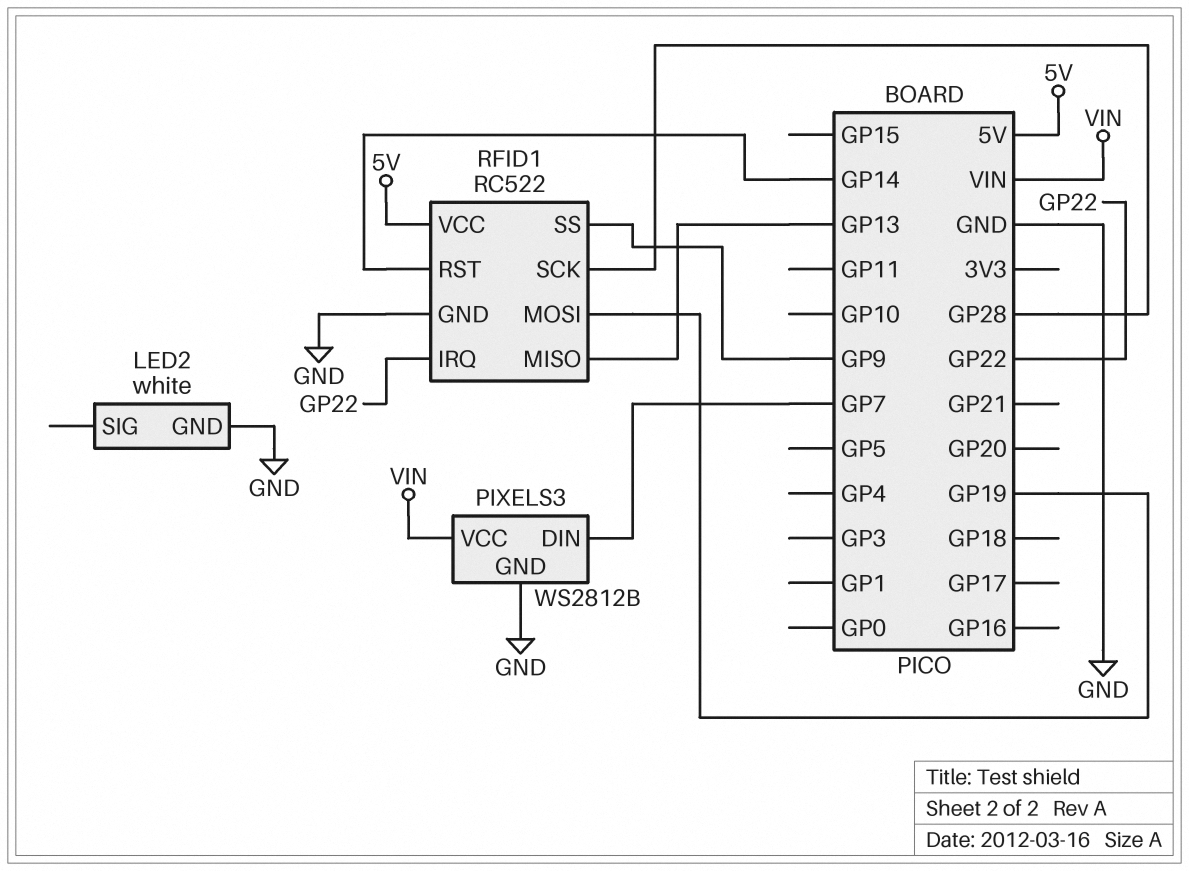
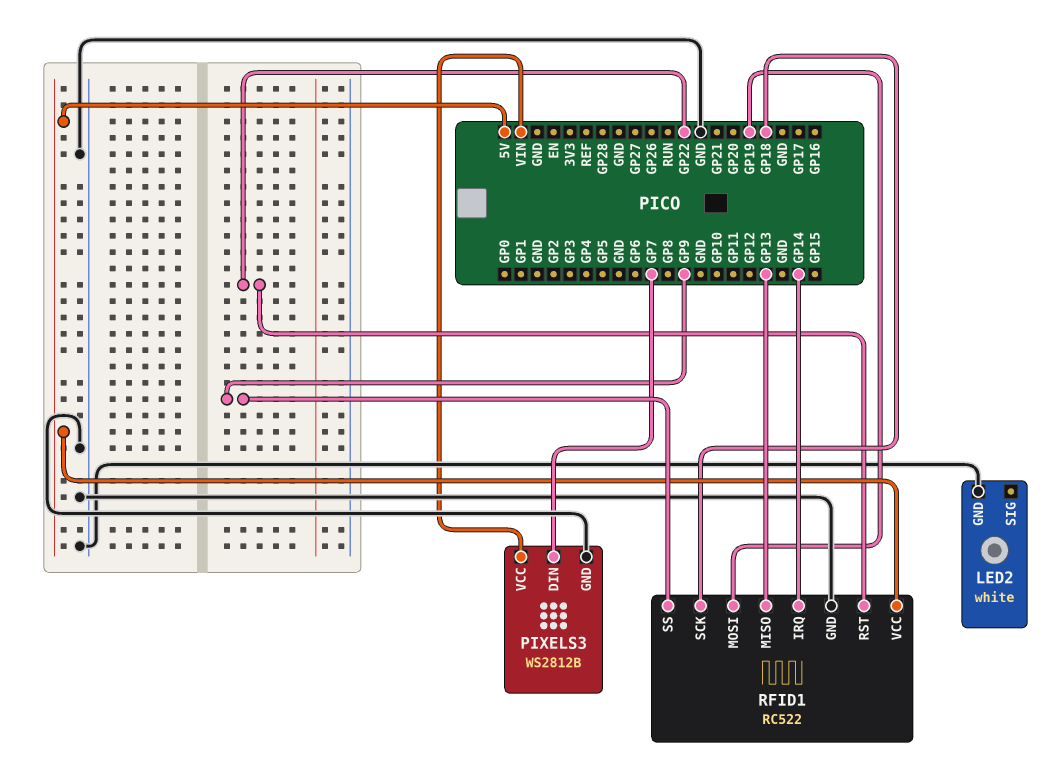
RFID1 pin IRQ: GP22 -> GP14
RFID1 pin RST: GP14 -> GP22
RFID1 pin SCK: GP28 -> GP18

